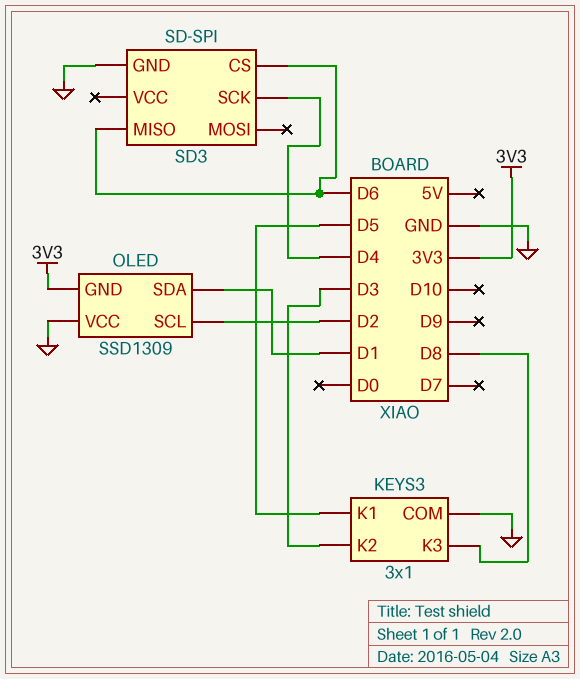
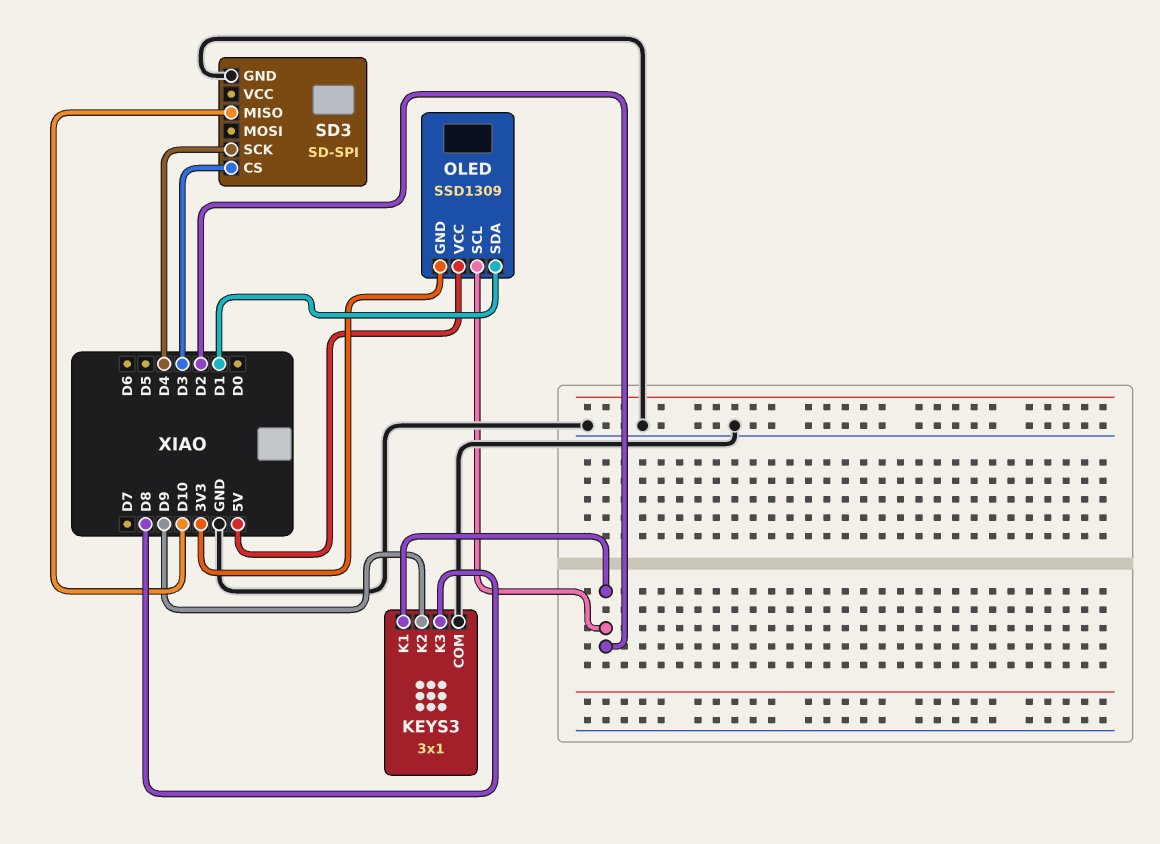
KEYS3 pin K1: D5 -> D2
KEYS3 pin K2: D3 -> D9
OLED pin VCC: GND -> 5V
SD3 pin CS: D6 -> D3
SD3 pin MISO: D6 -> D10

